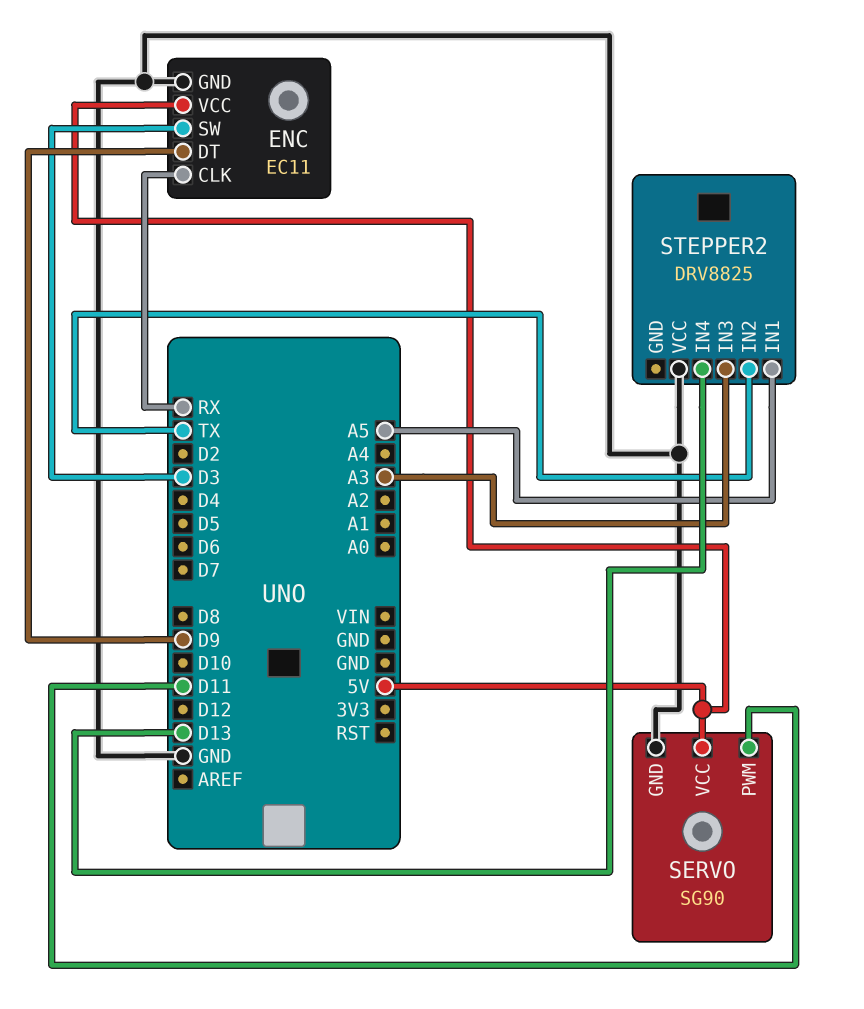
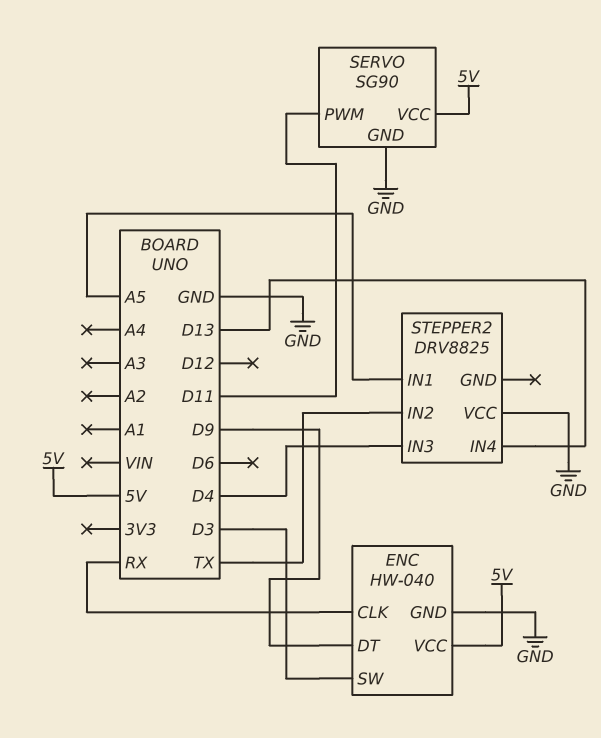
ENC: EC11 -> HW-040
STEPPER2 pin IN3: A3 -> D4

